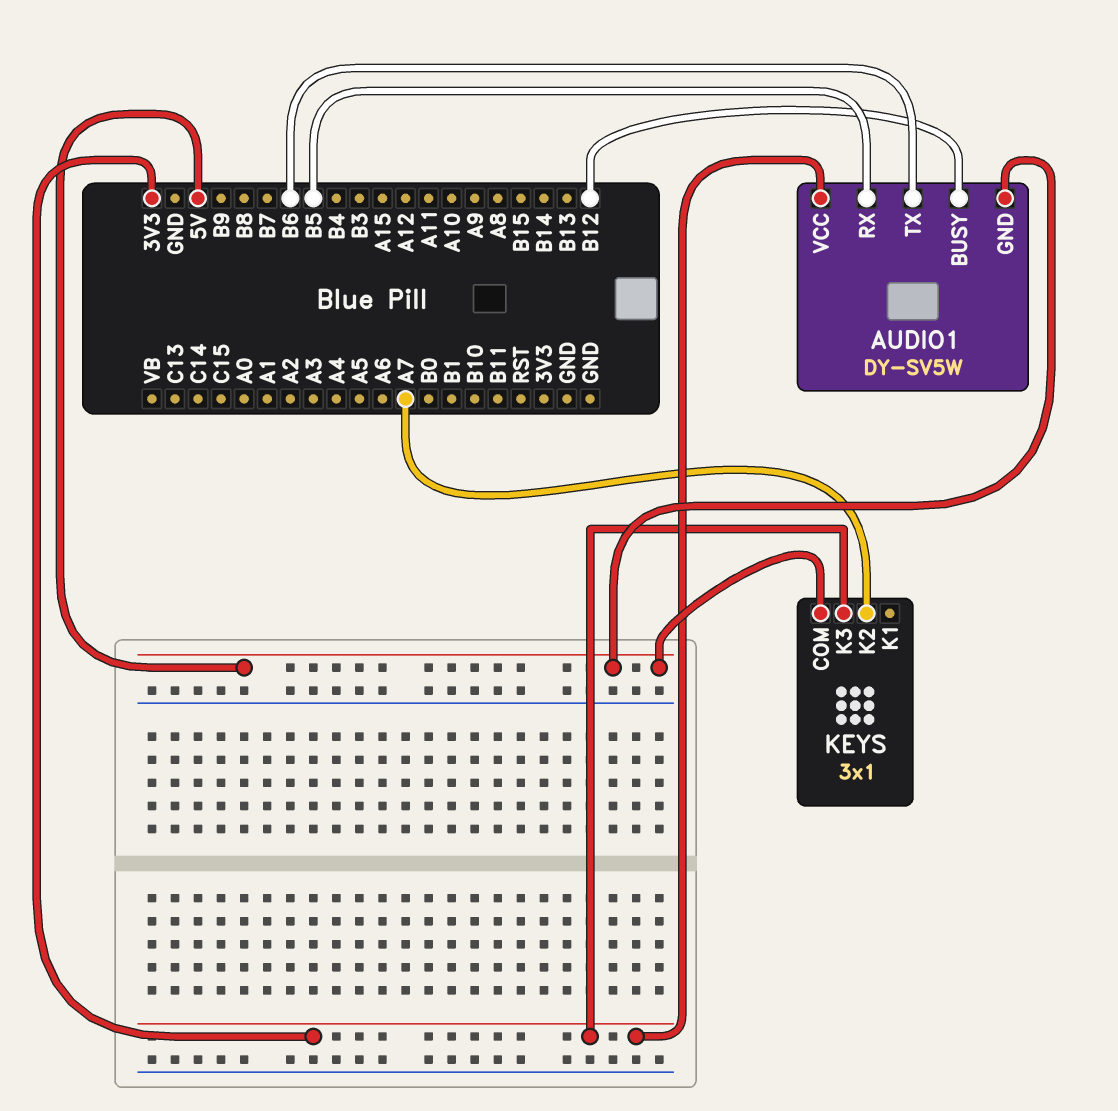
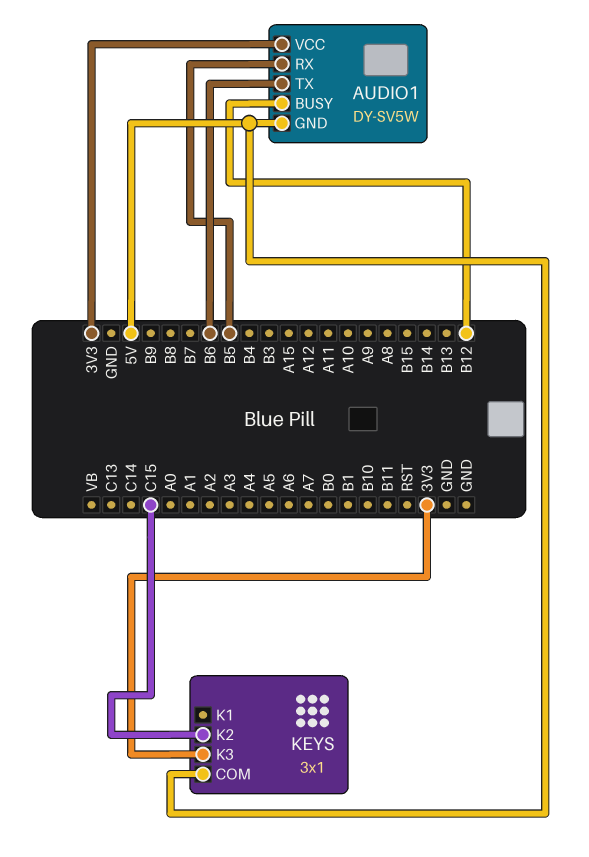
KEYS pin K2: A7 -> C15

